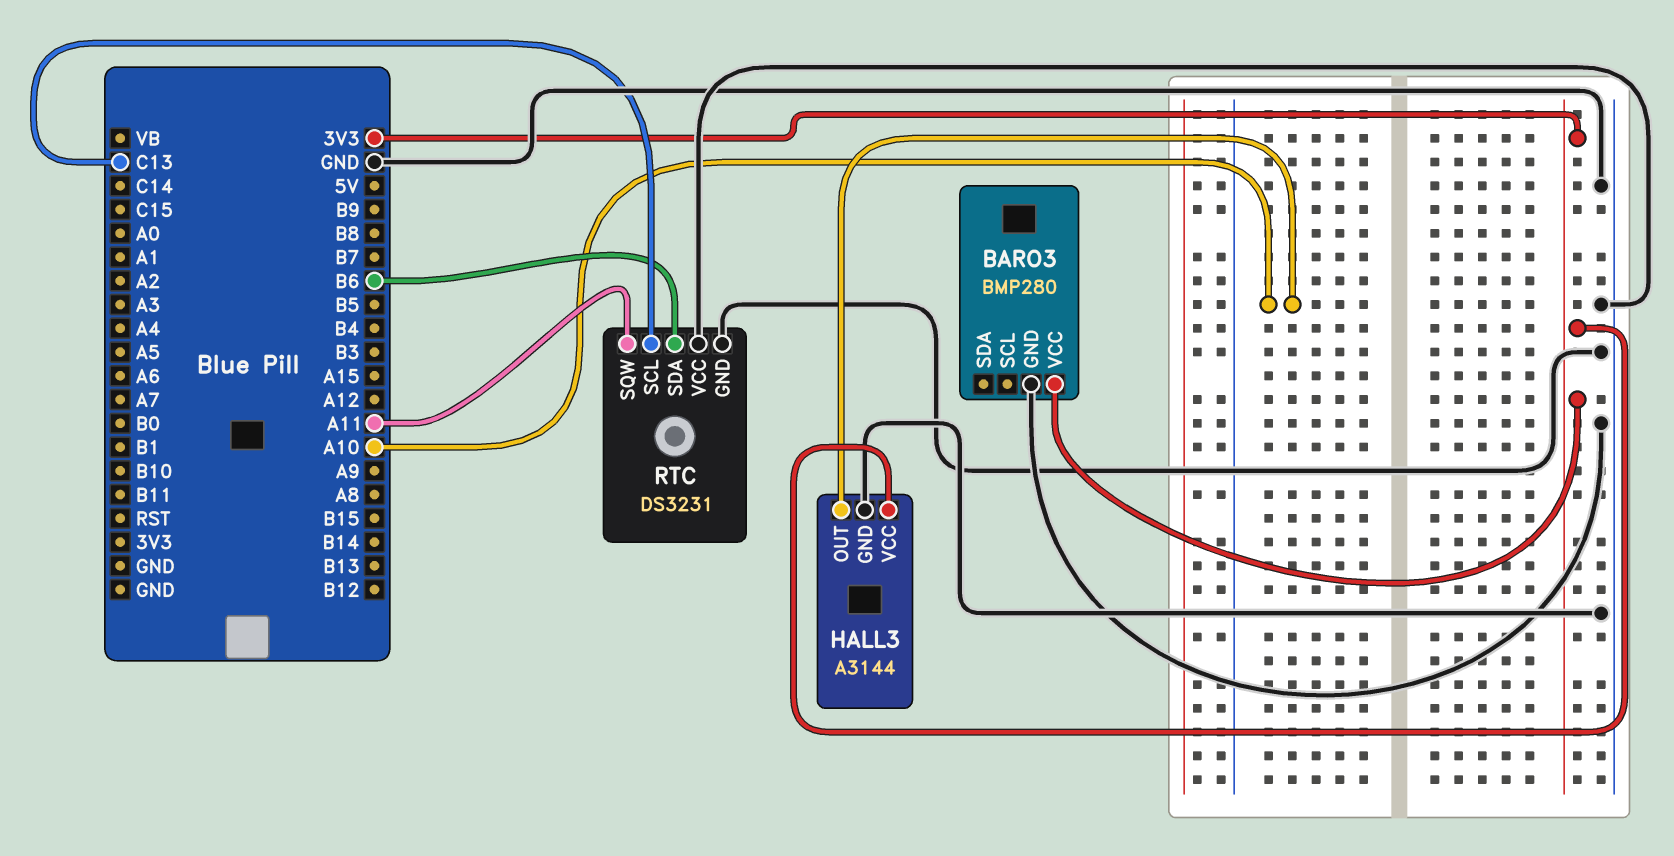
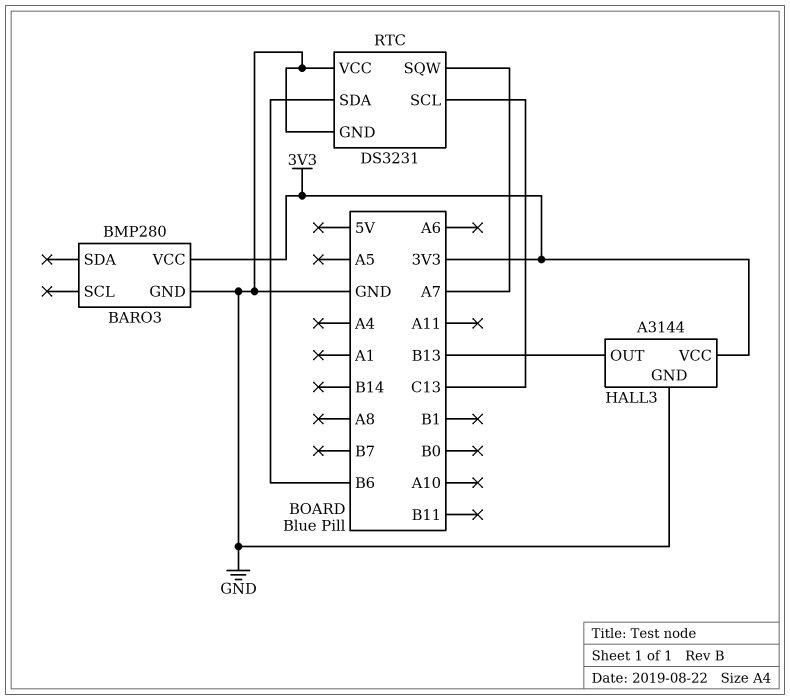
HALL3 pin OUT: A10 -> B13
RTC pin SQW: A11 -> A7

